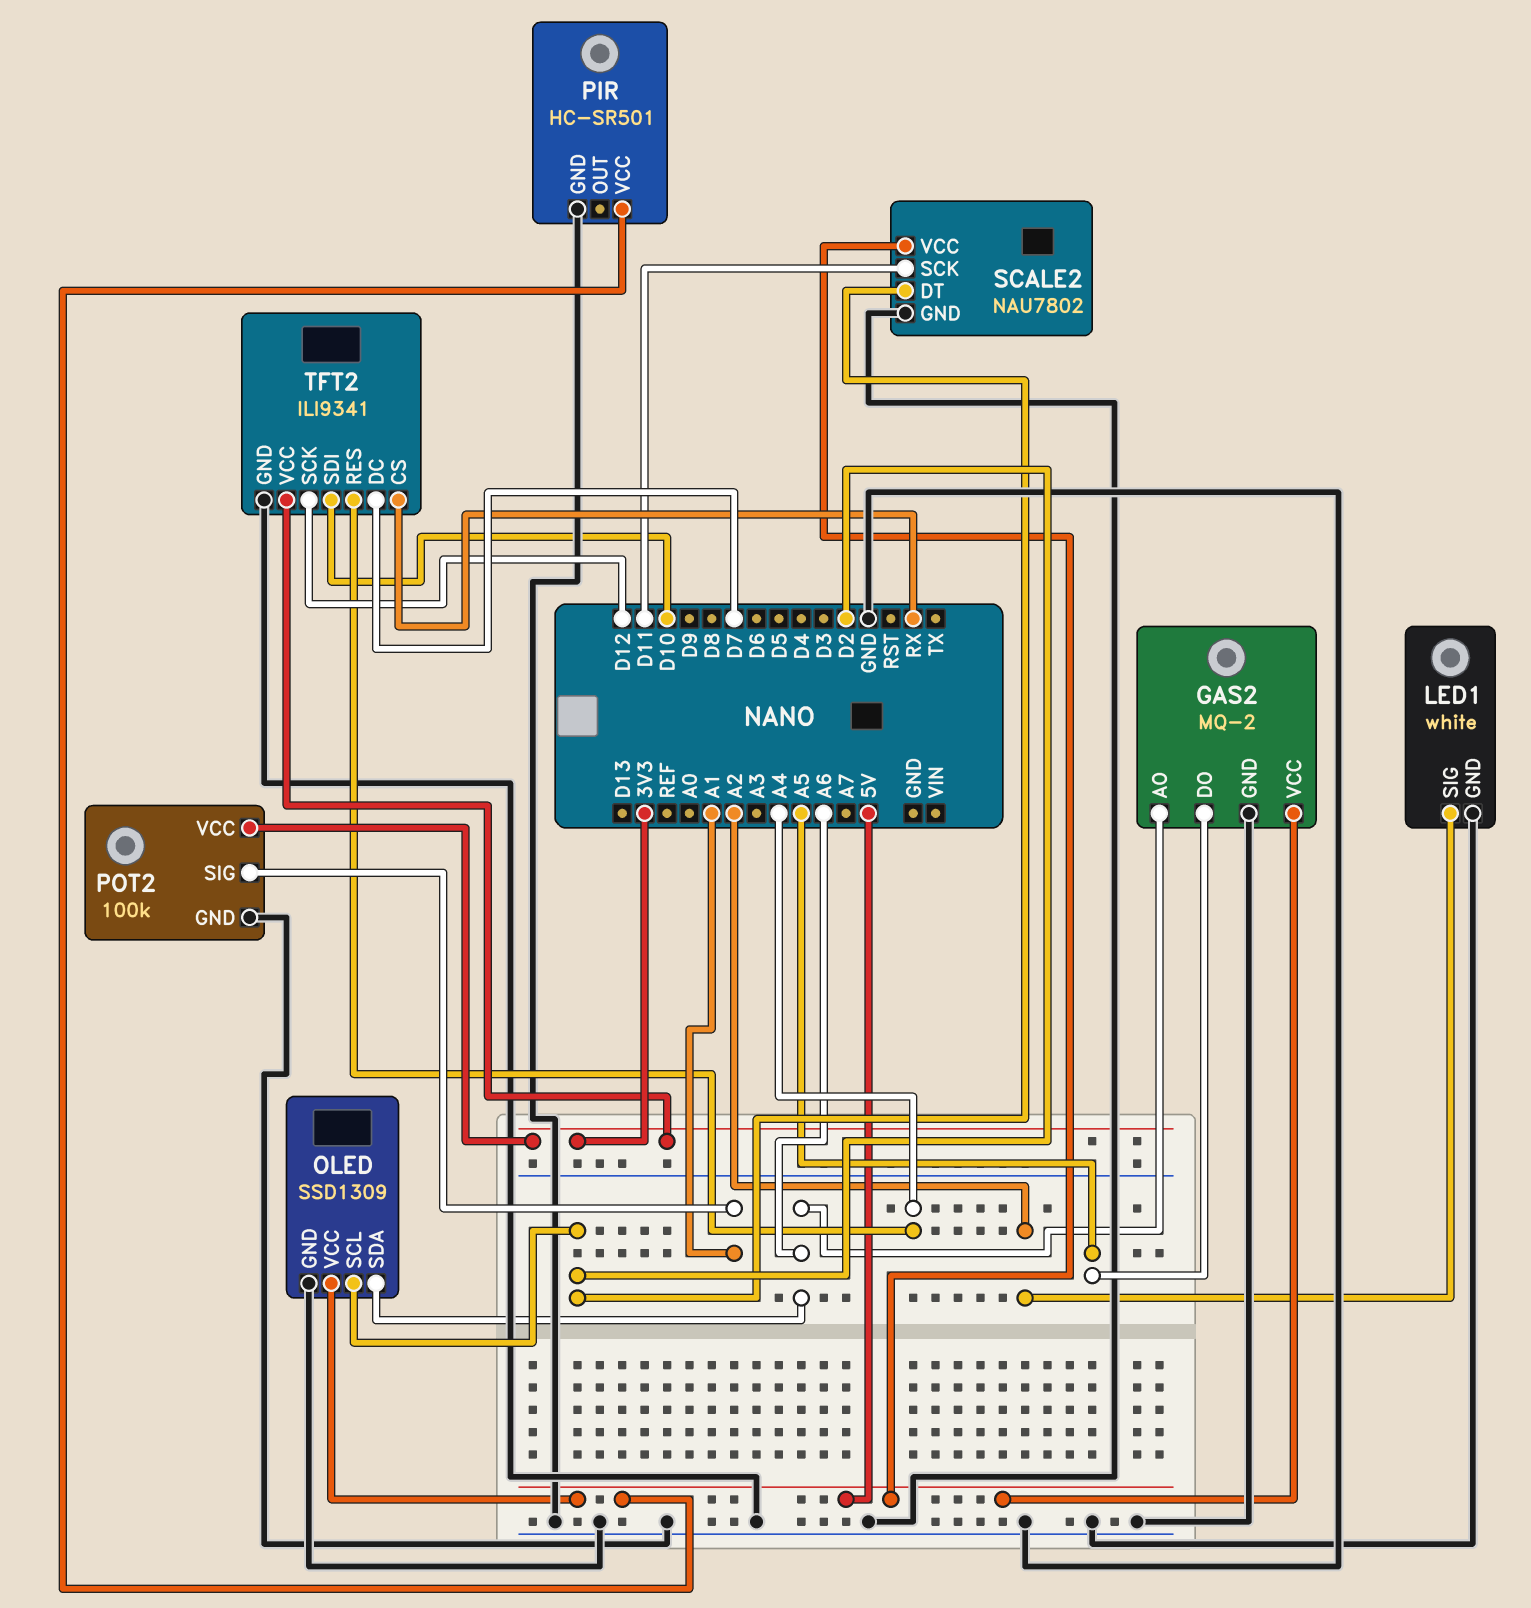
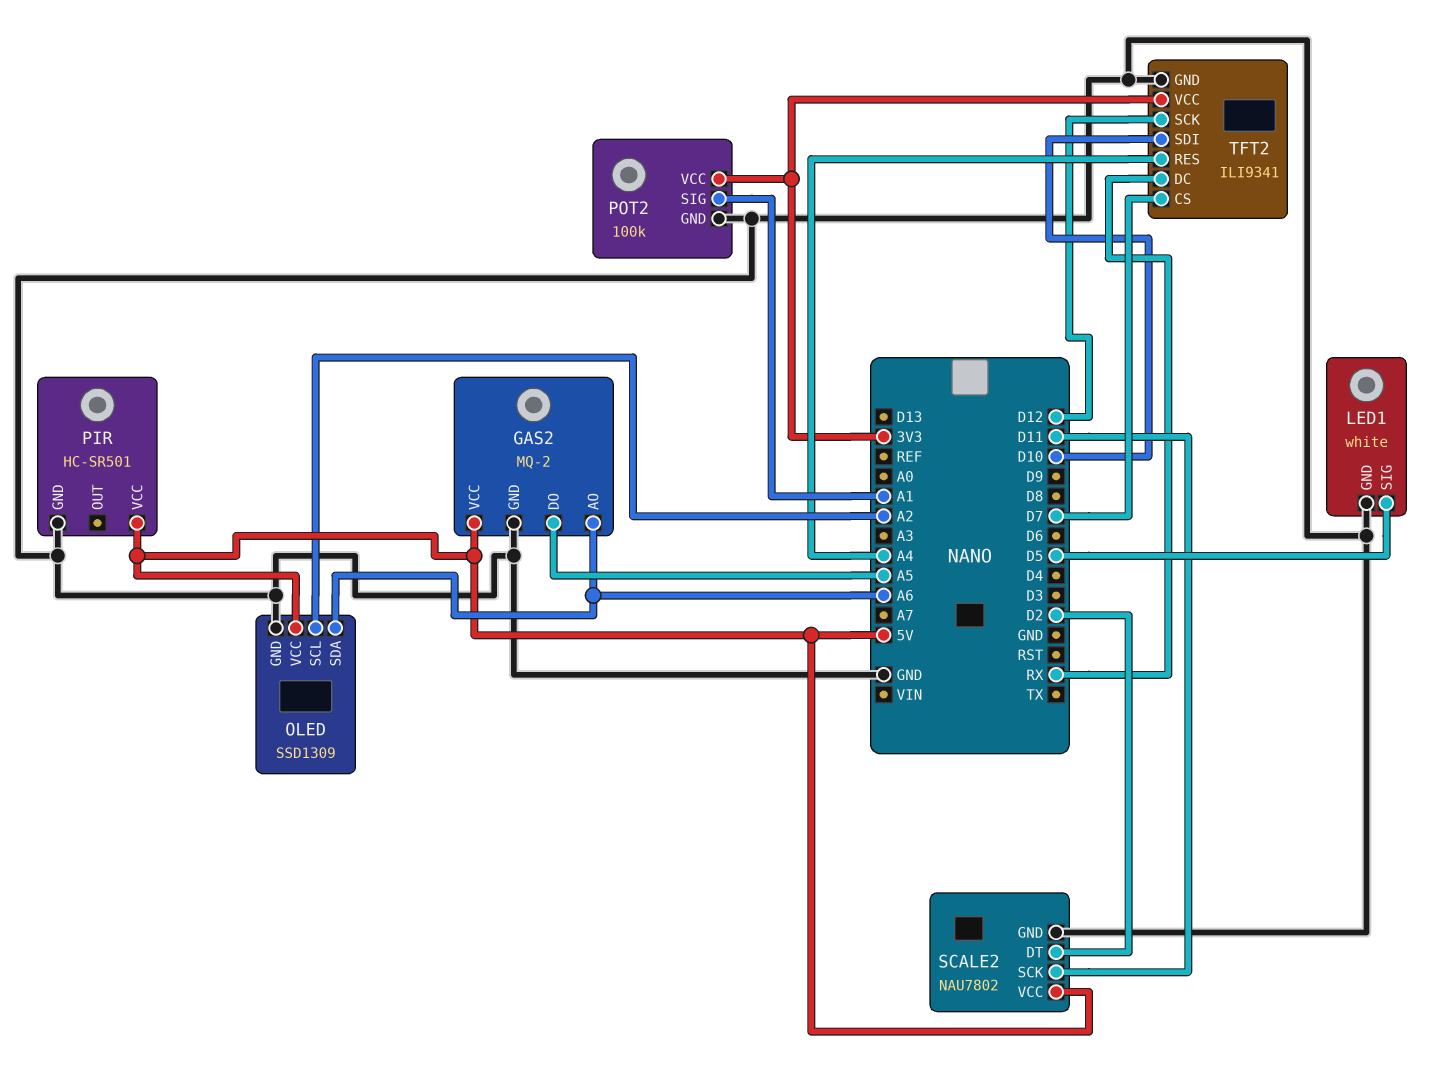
LED1 pin SIG: A2 -> D5
OLED pin SCL: D2 -> A2
TFT2 pin CS: RX -> D7
TFT2 pin DC: D7 -> RX

